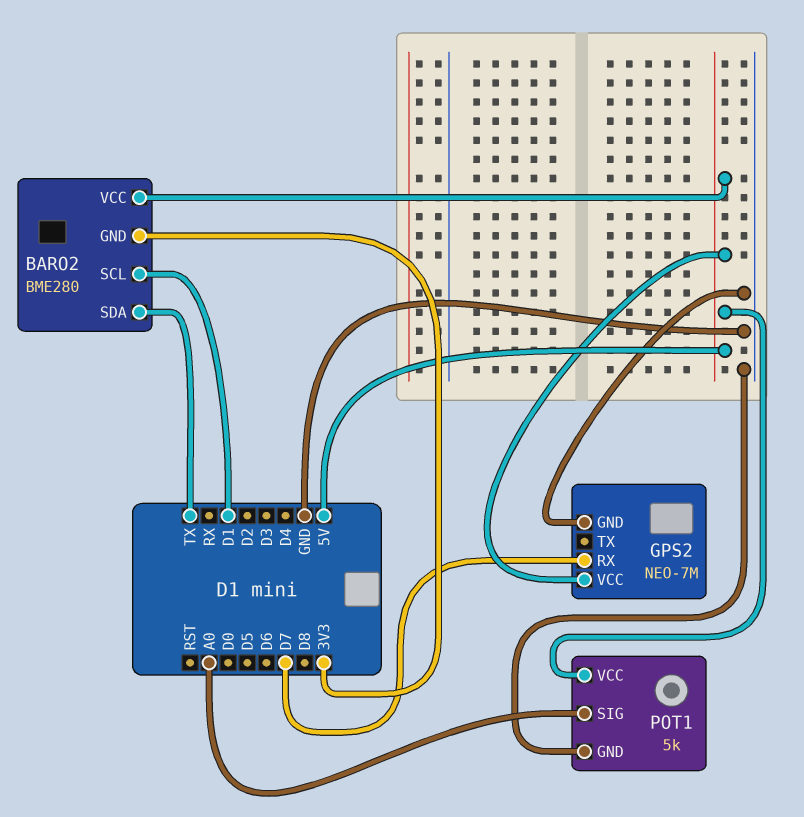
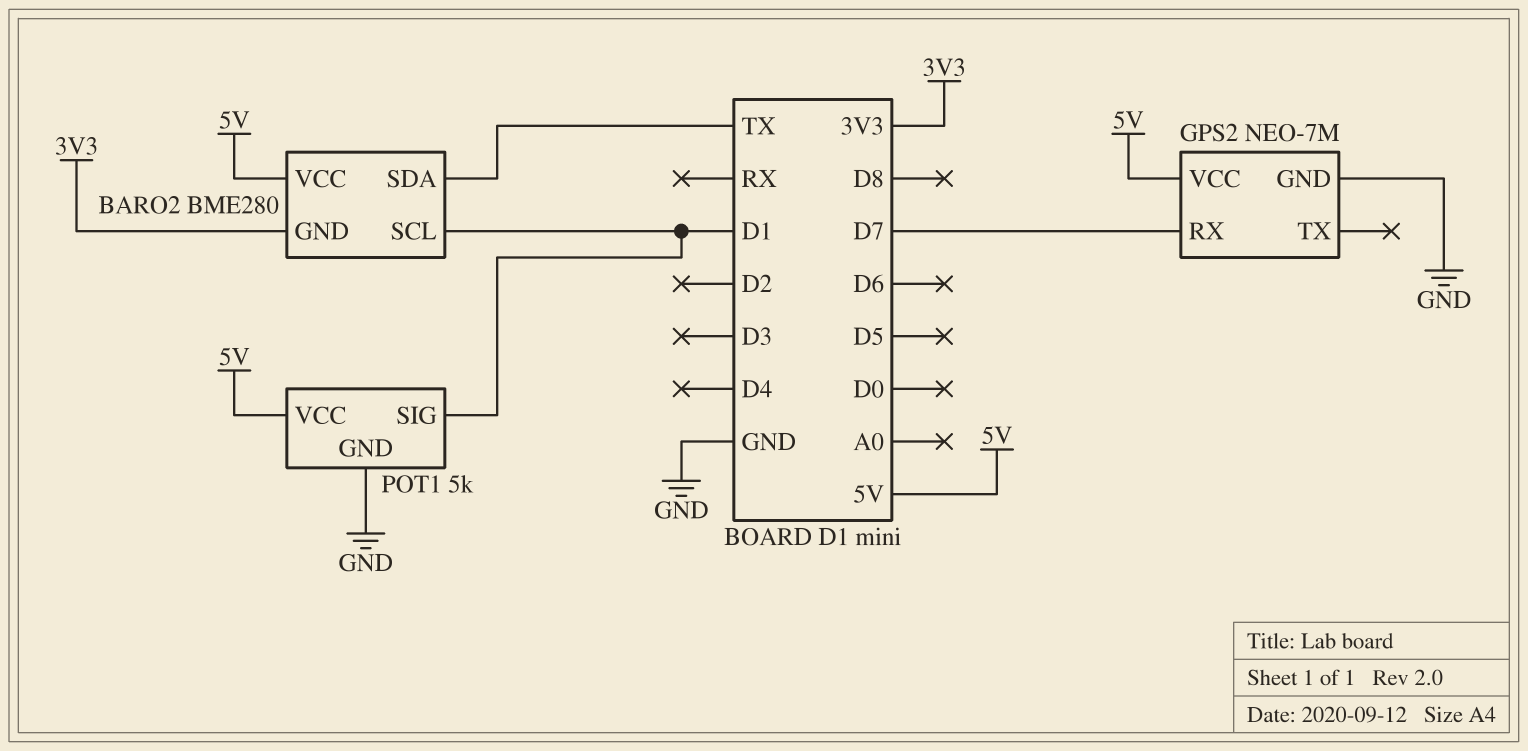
POT1 pin SIG: A0 -> D1

